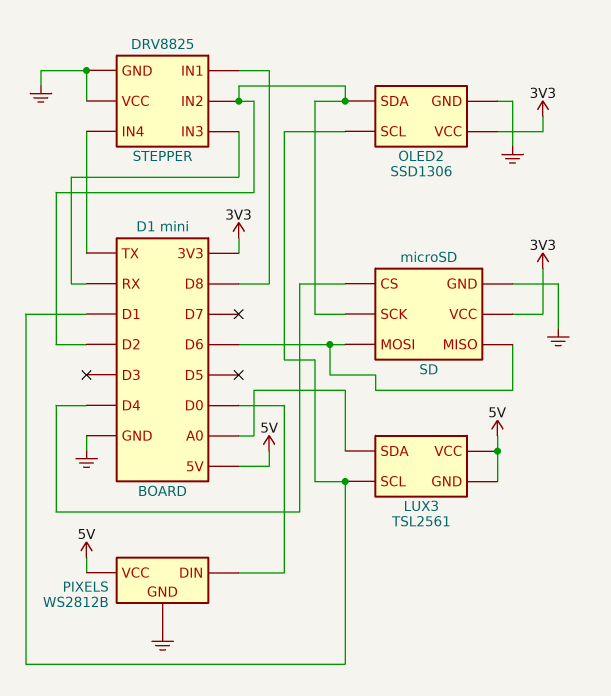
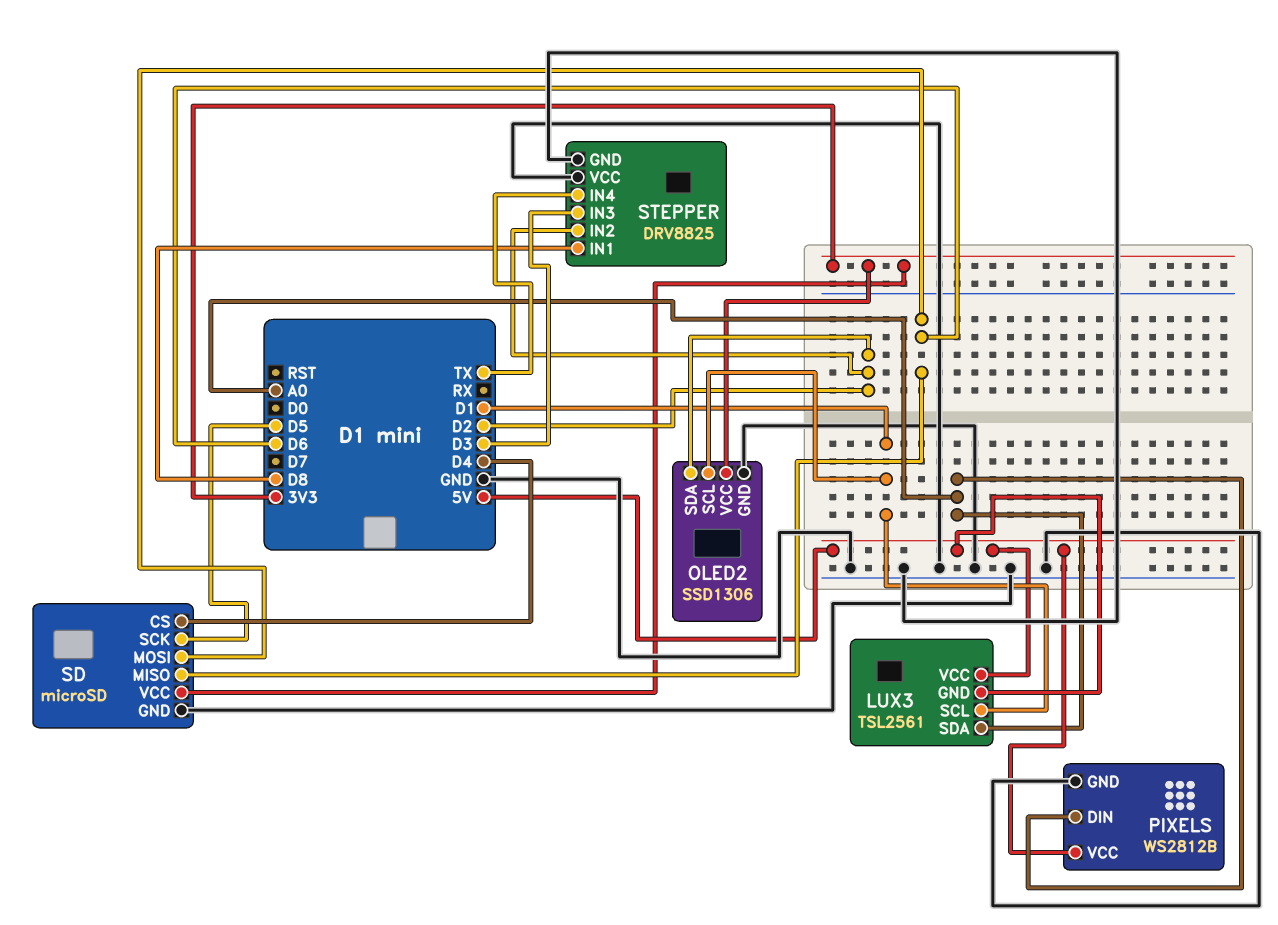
PIXELS pin DIN: D0 -> A0
SD pin SCK: D2 -> D5
STEPPER pin IN3: RX -> D3

